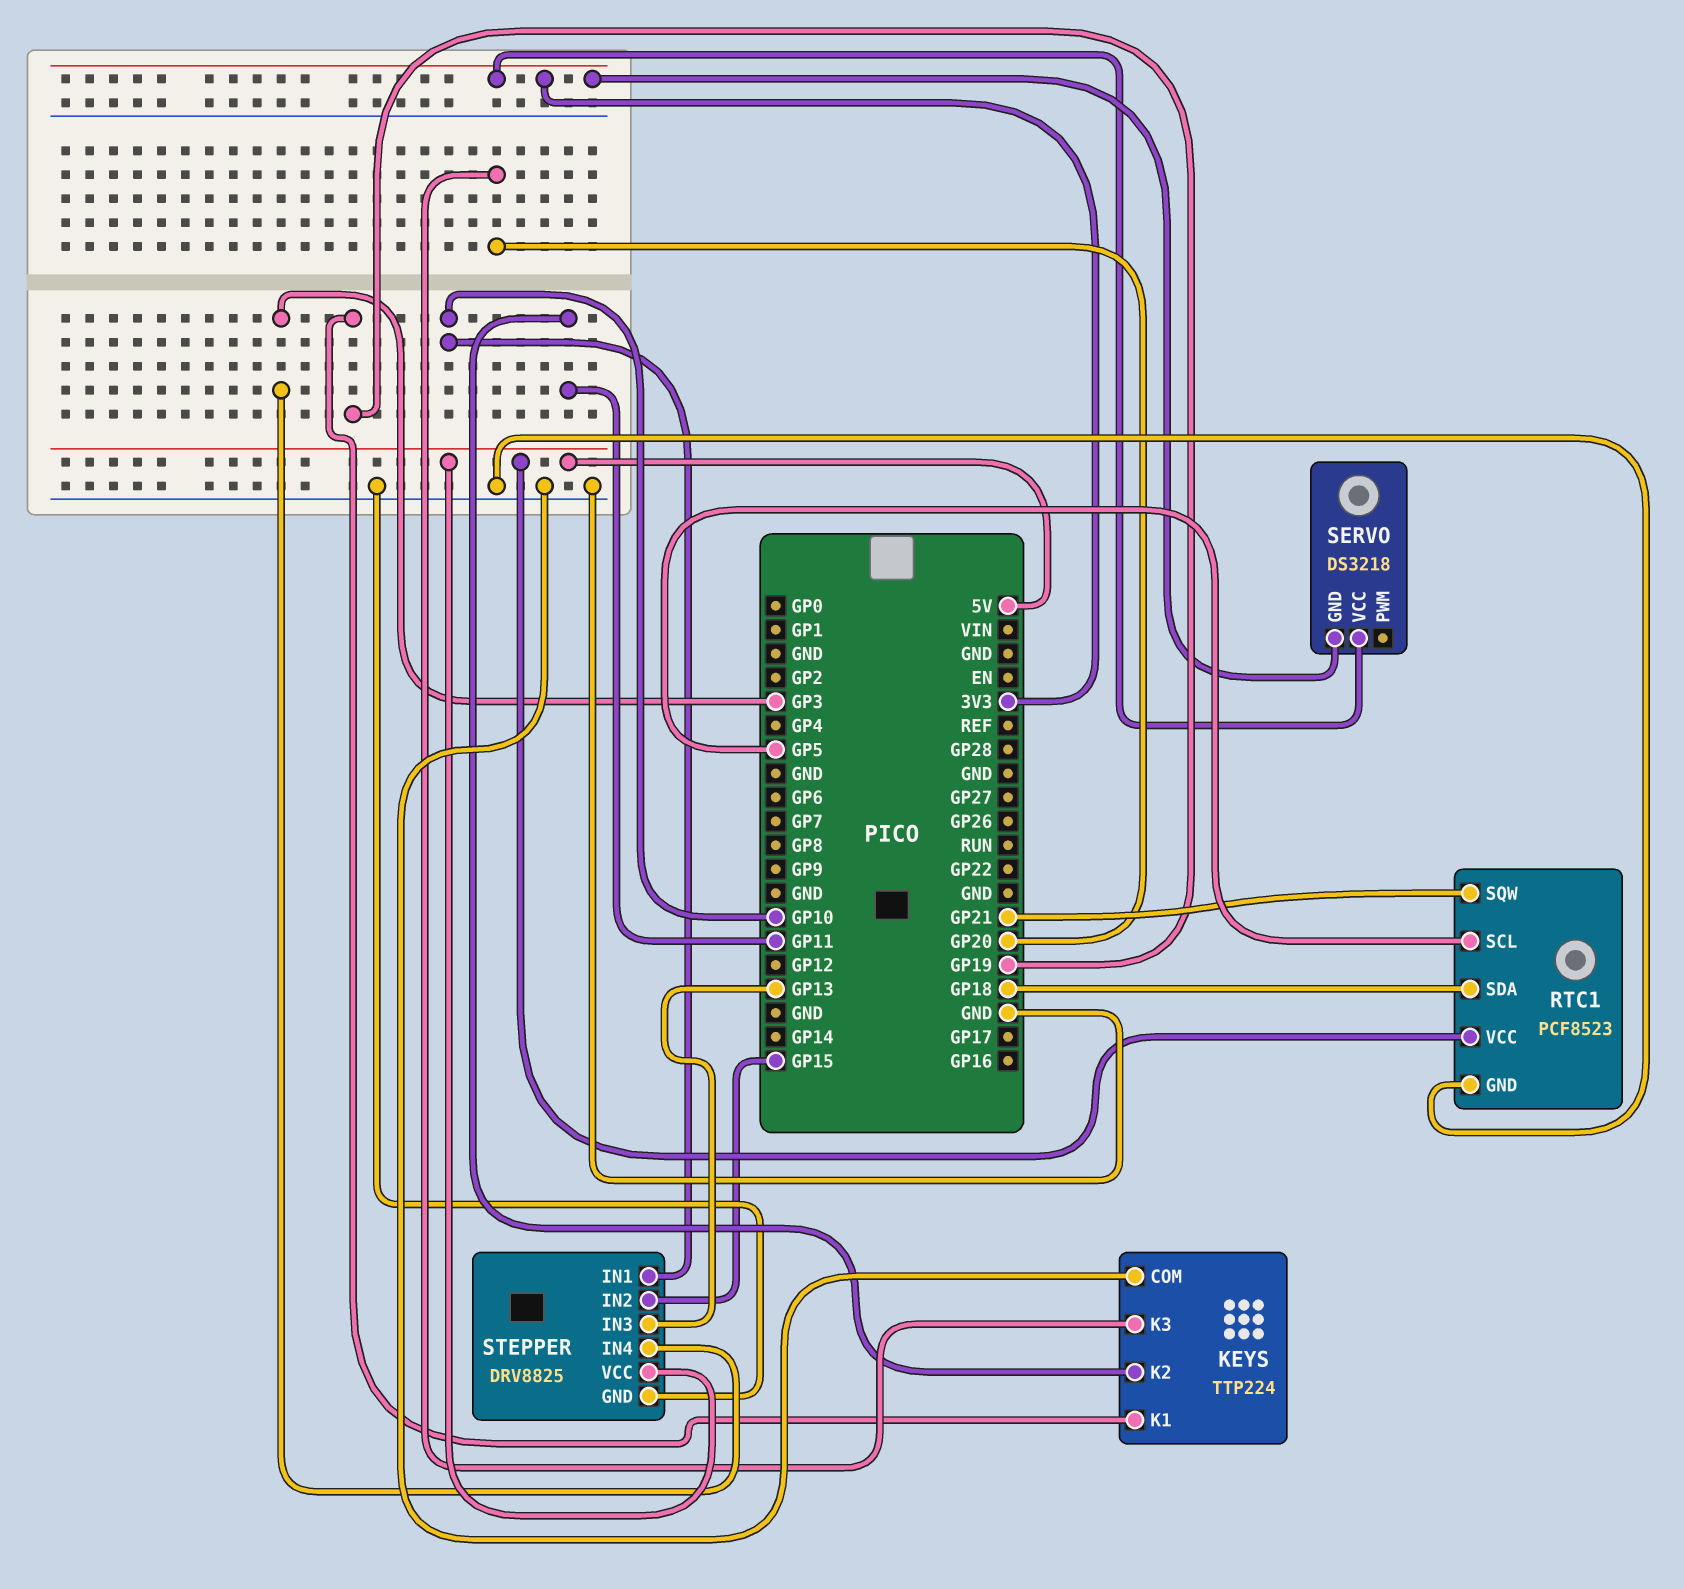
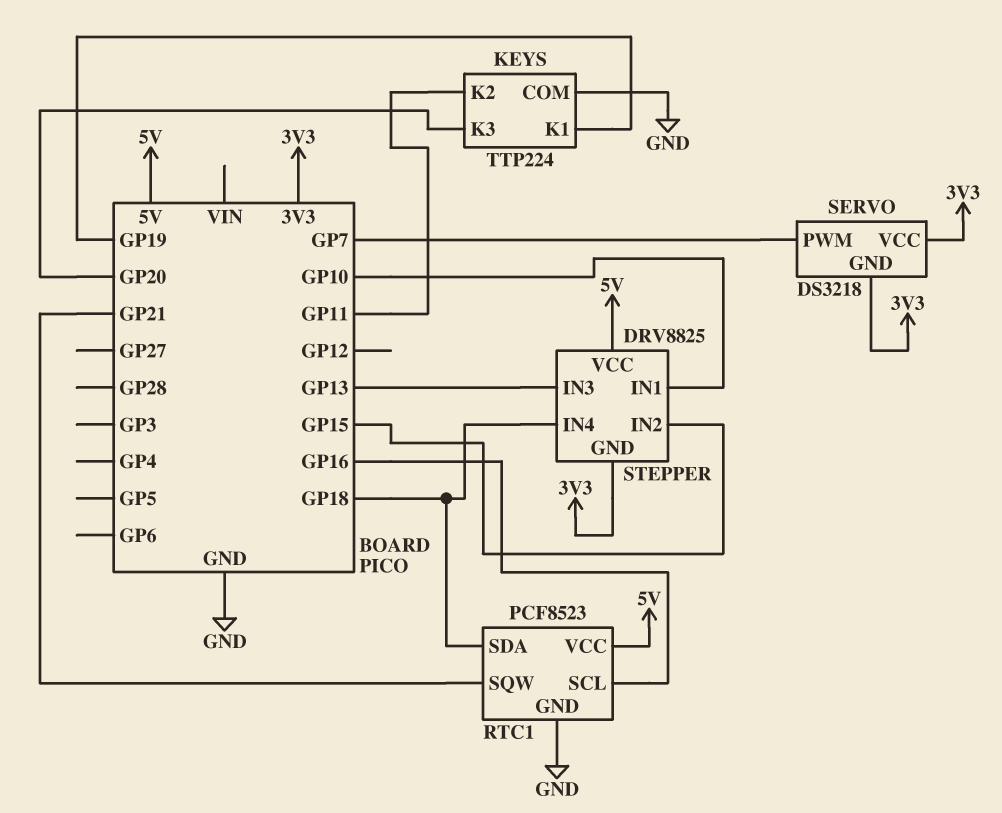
RTC1 pin SCL: GP5 -> GP16
SERVO pin PWM: none -> GP7
STEPPER pin GND: GND -> 3V3
STEPPER pin IN4: GP3 -> GP18

